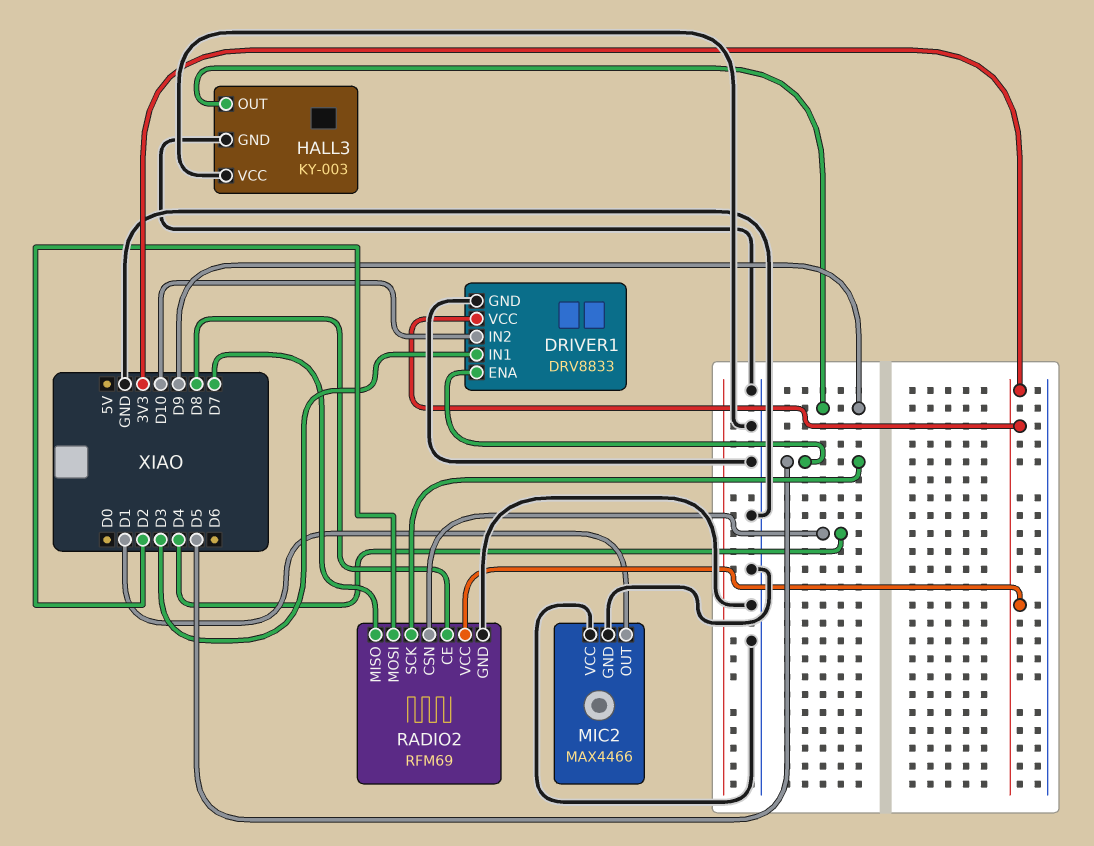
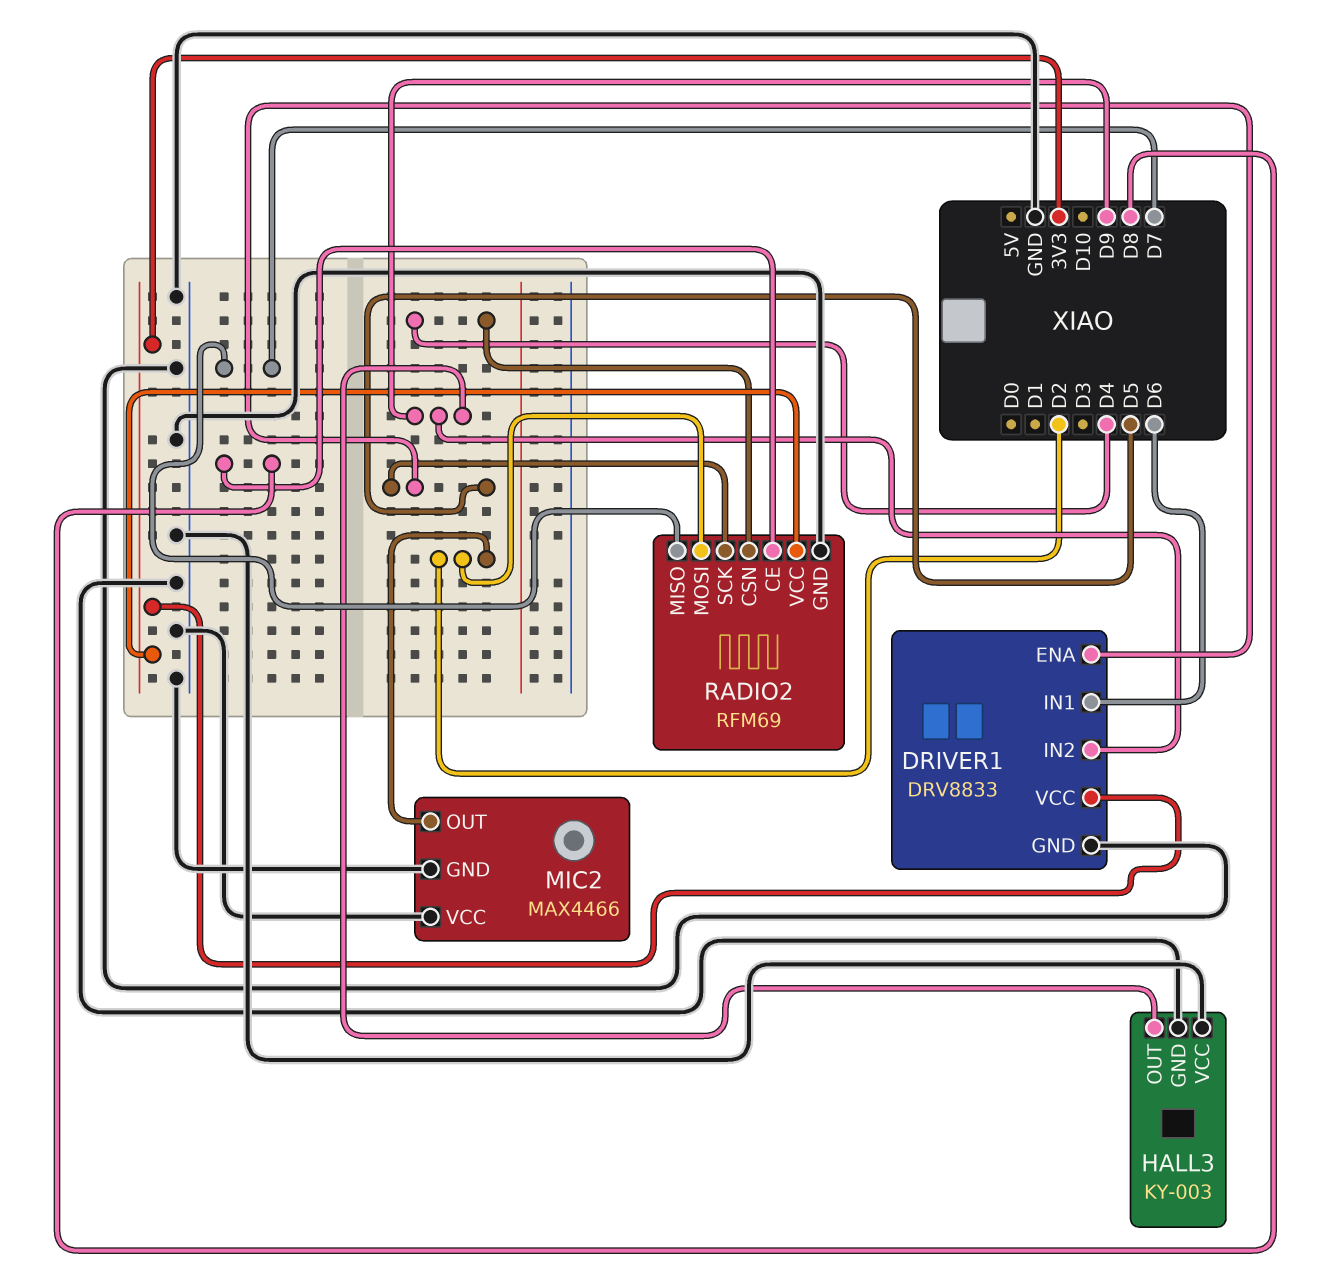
DRIVER1 pin IN1: D3 -> D6
DRIVER1 pin IN2: D10 -> D9
MIC2 pin OUT: D1 -> D2

